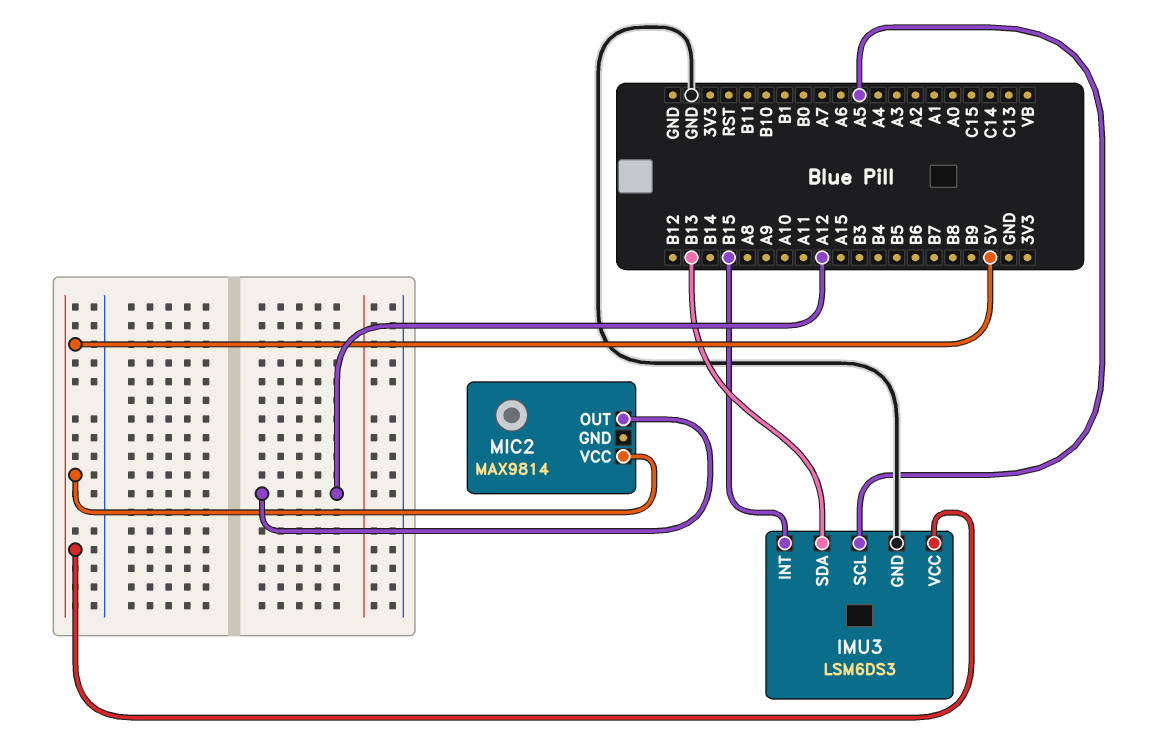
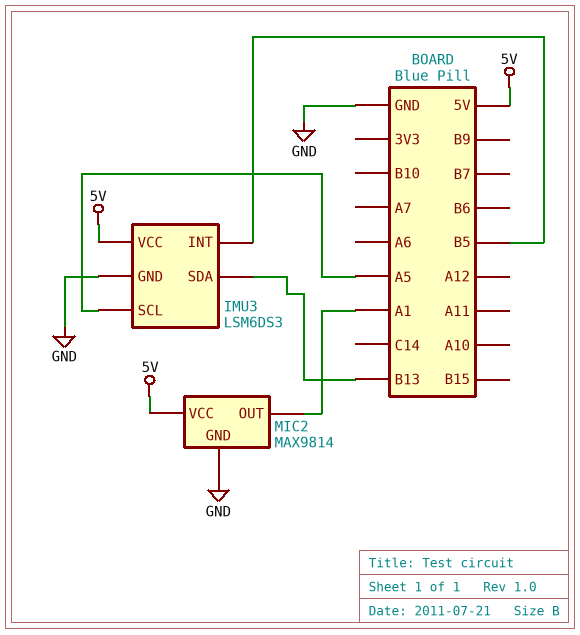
IMU3 pin INT: B15 -> B5
MIC2 pin GND: none -> GND
MIC2 pin OUT: A12 -> A1

